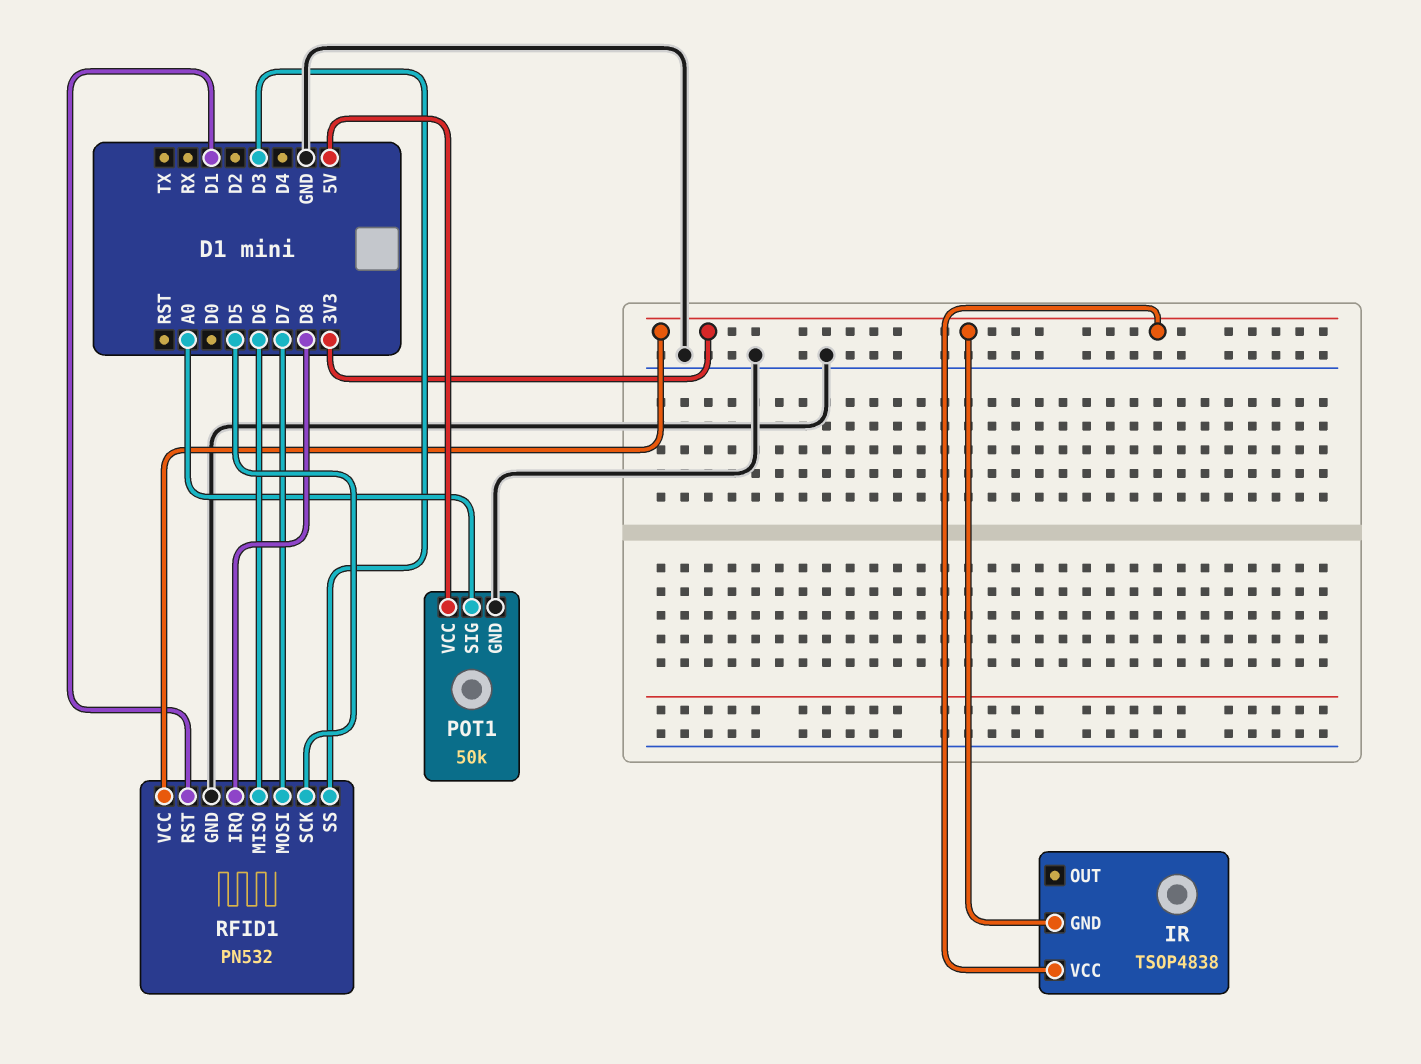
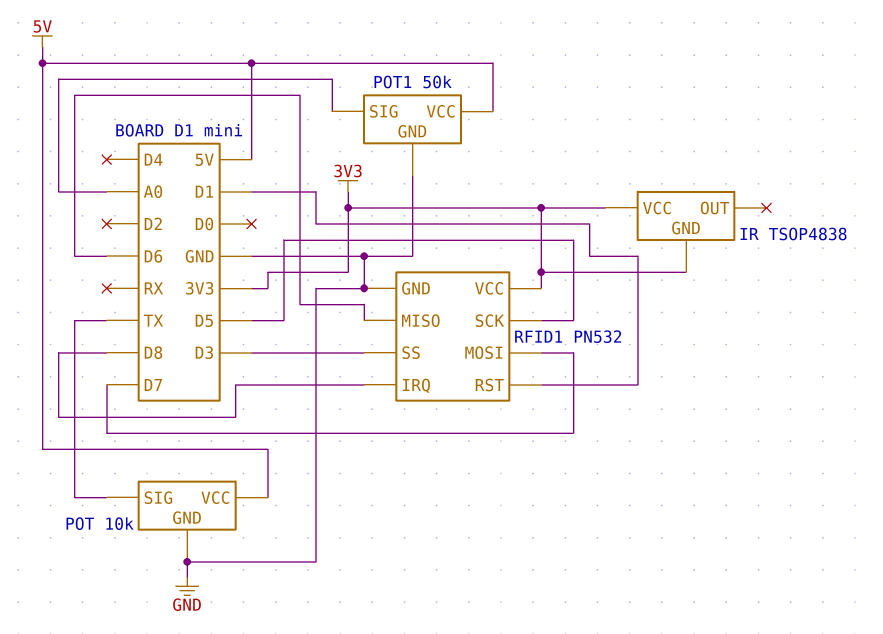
POT: none -> 10k
POT pin GND: none -> GND
POT pin SIG: none -> TX
POT pin VCC: none -> 5V

